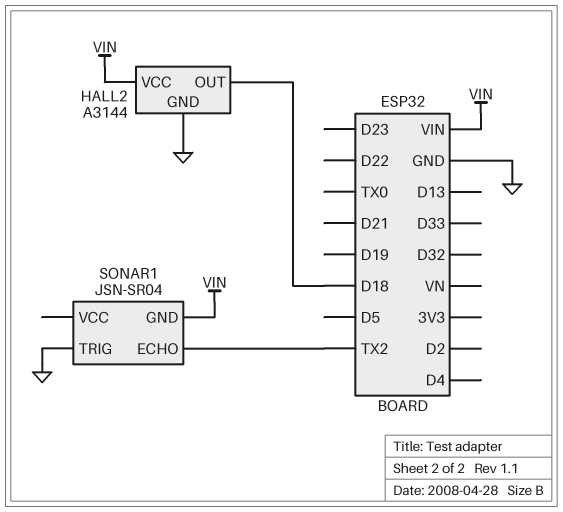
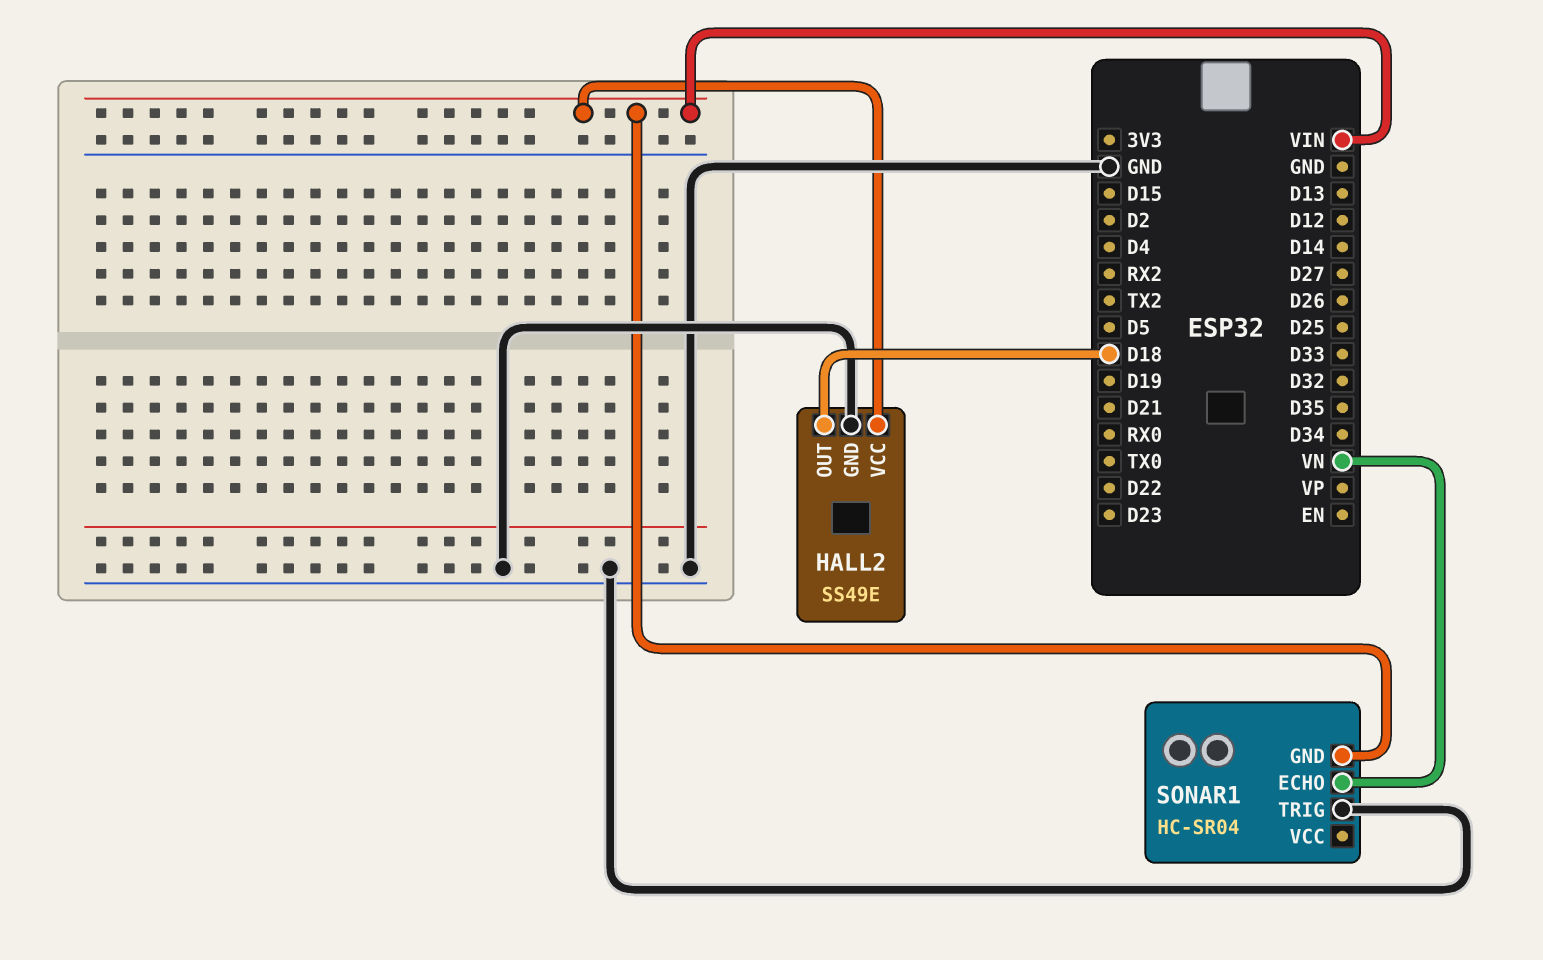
HALL2: A3144 -> SS49E
SONAR1: JSN-SR04 -> HC-SR04
SONAR1 pin ECHO: TX2 -> VN

